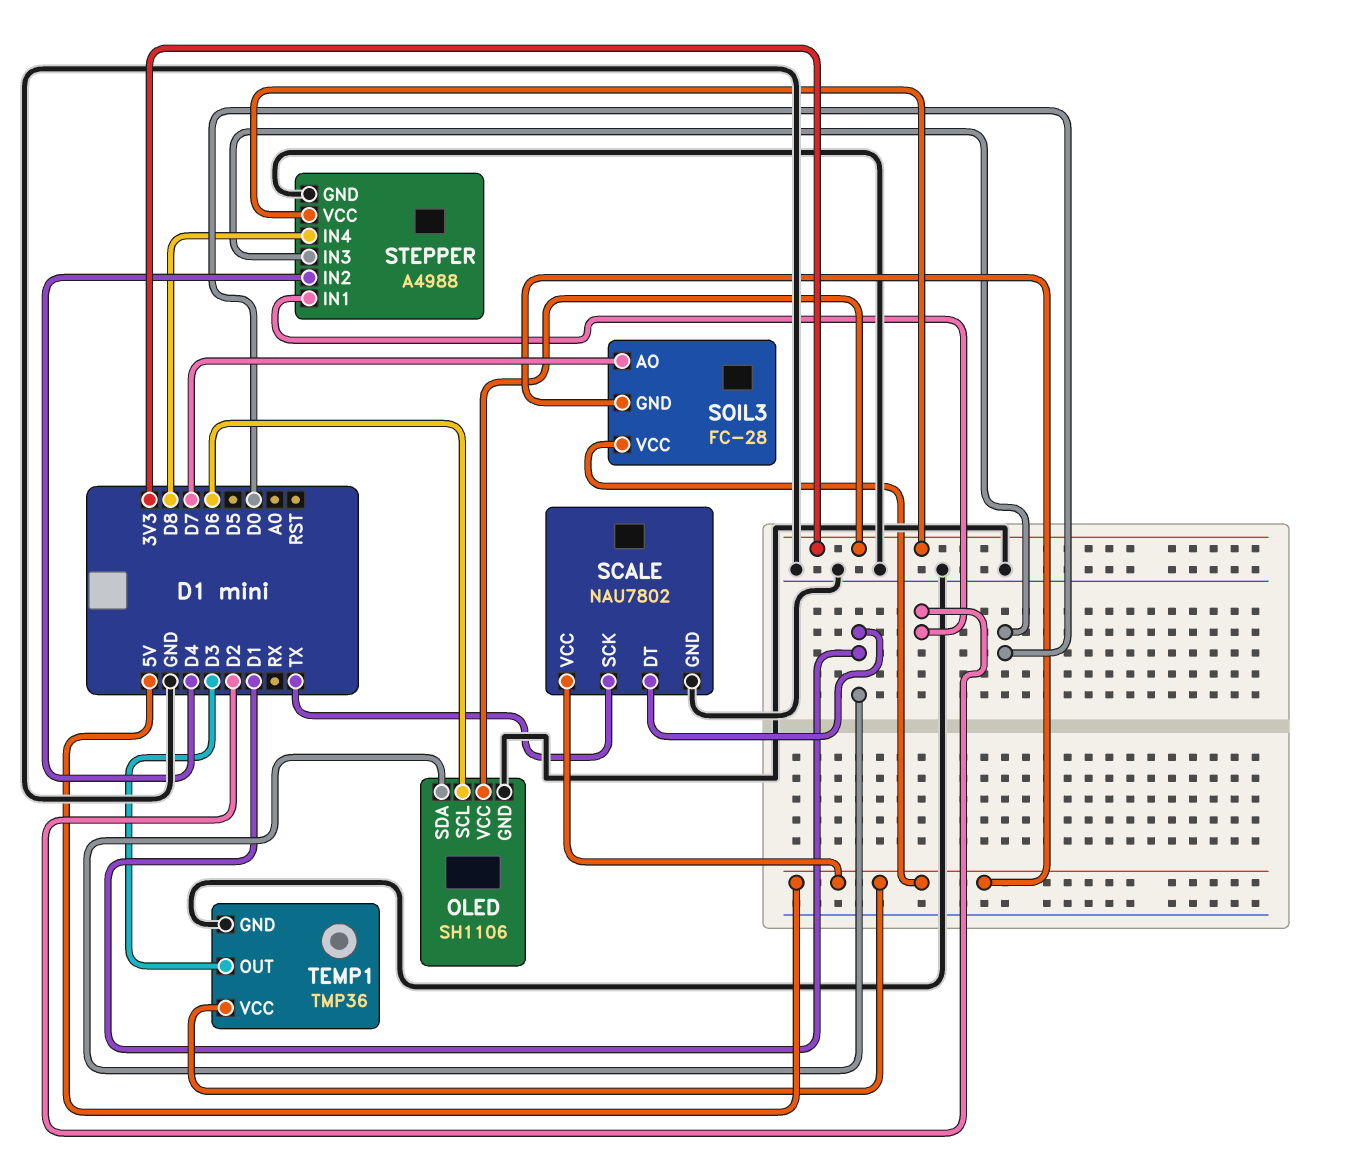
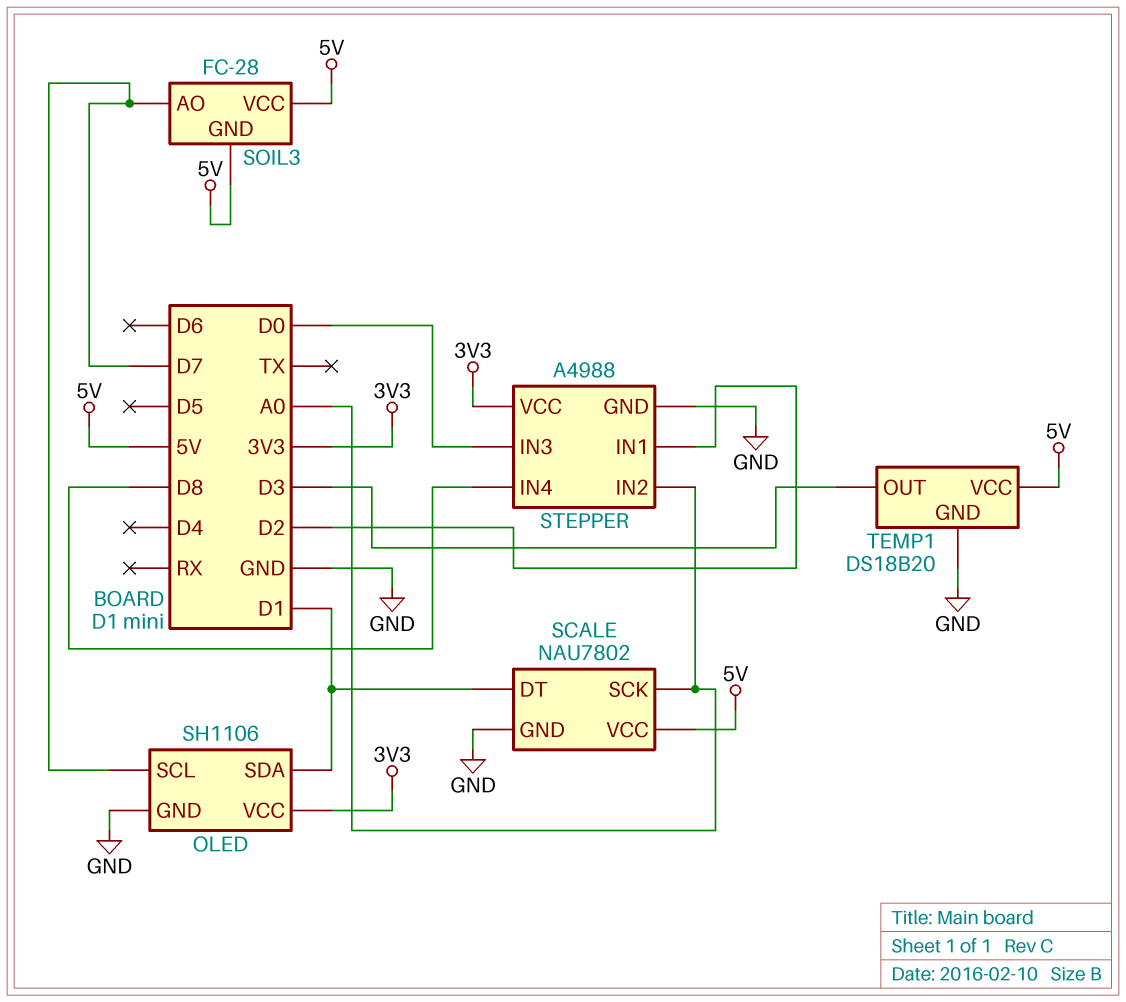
OLED pin SCL: D6 -> D7
SCALE pin SCK: TX -> A0
STEPPER pin IN2: D4 -> A0
TEMP1: TMP36 -> DS18B20

